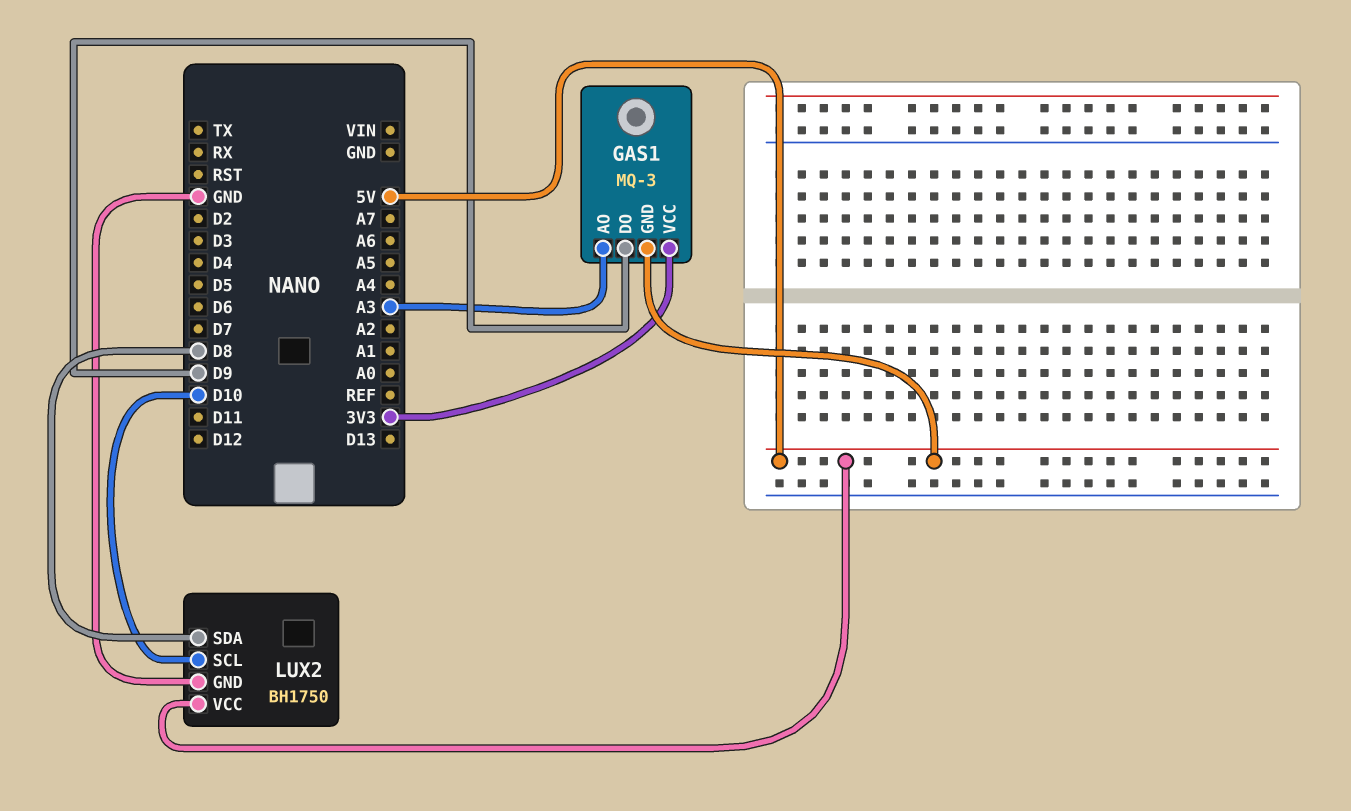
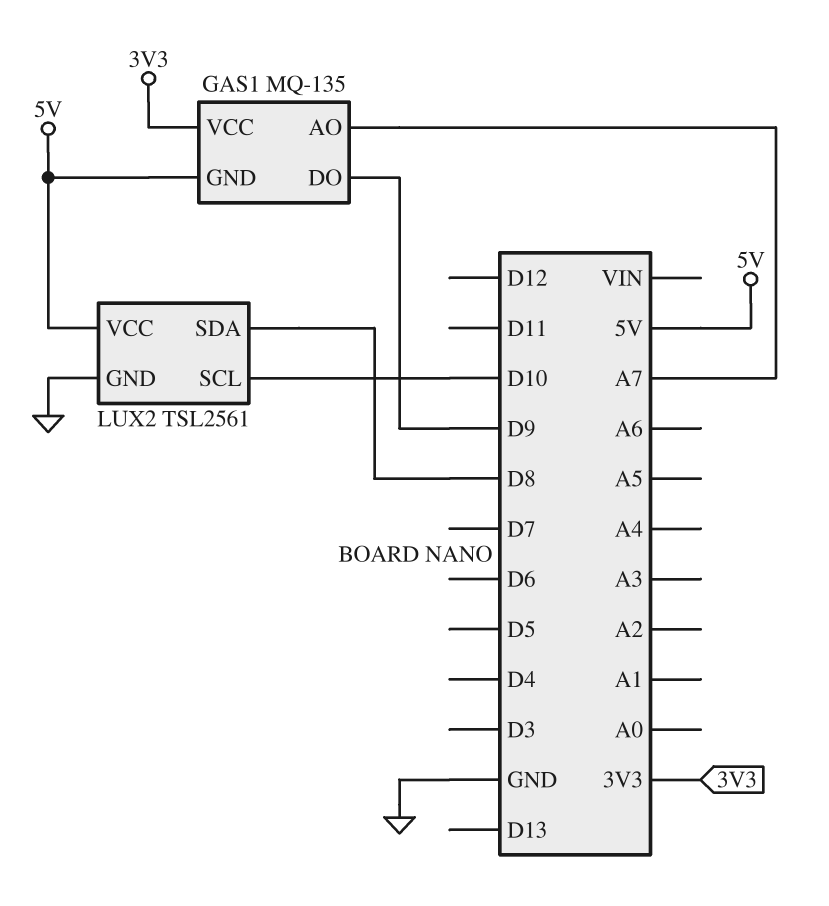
GAS1: MQ-3 -> MQ-135
GAS1 pin AO: A3 -> A7
LUX2: BH1750 -> TSL2561

